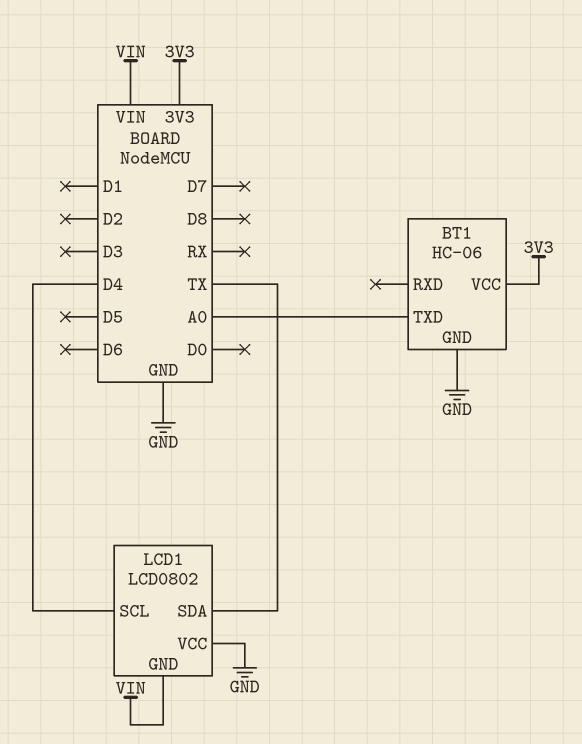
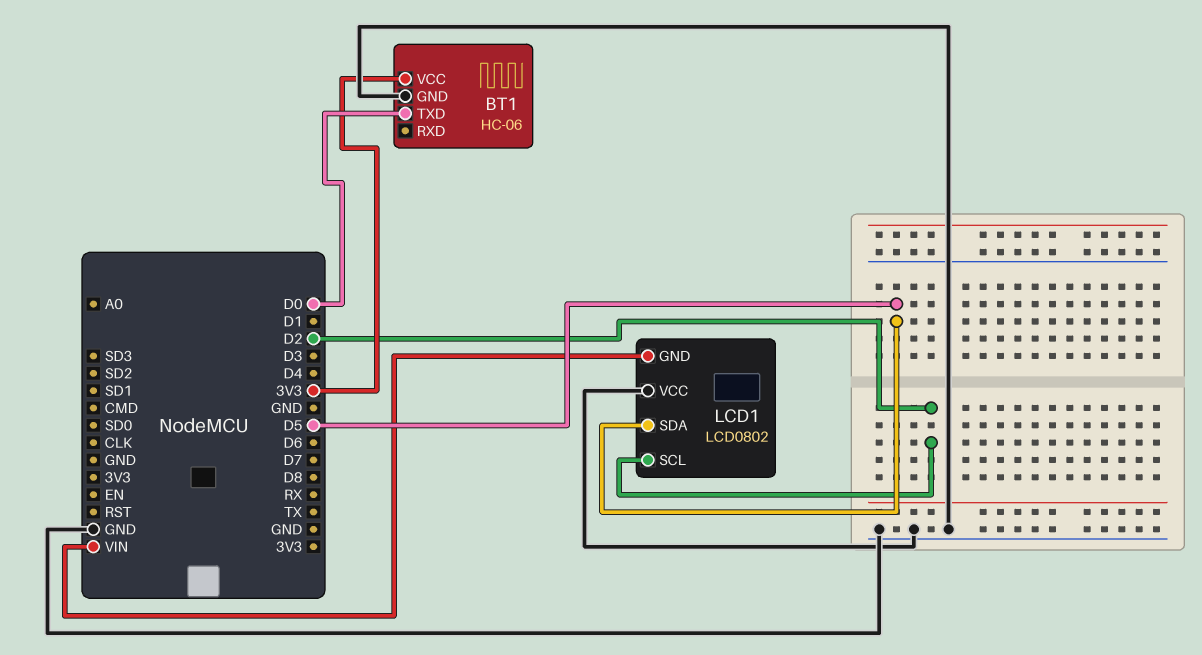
BT1 pin TXD: A0 -> D0
LCD1 pin SCL: D4 -> D2
LCD1 pin SDA: TX -> D5

